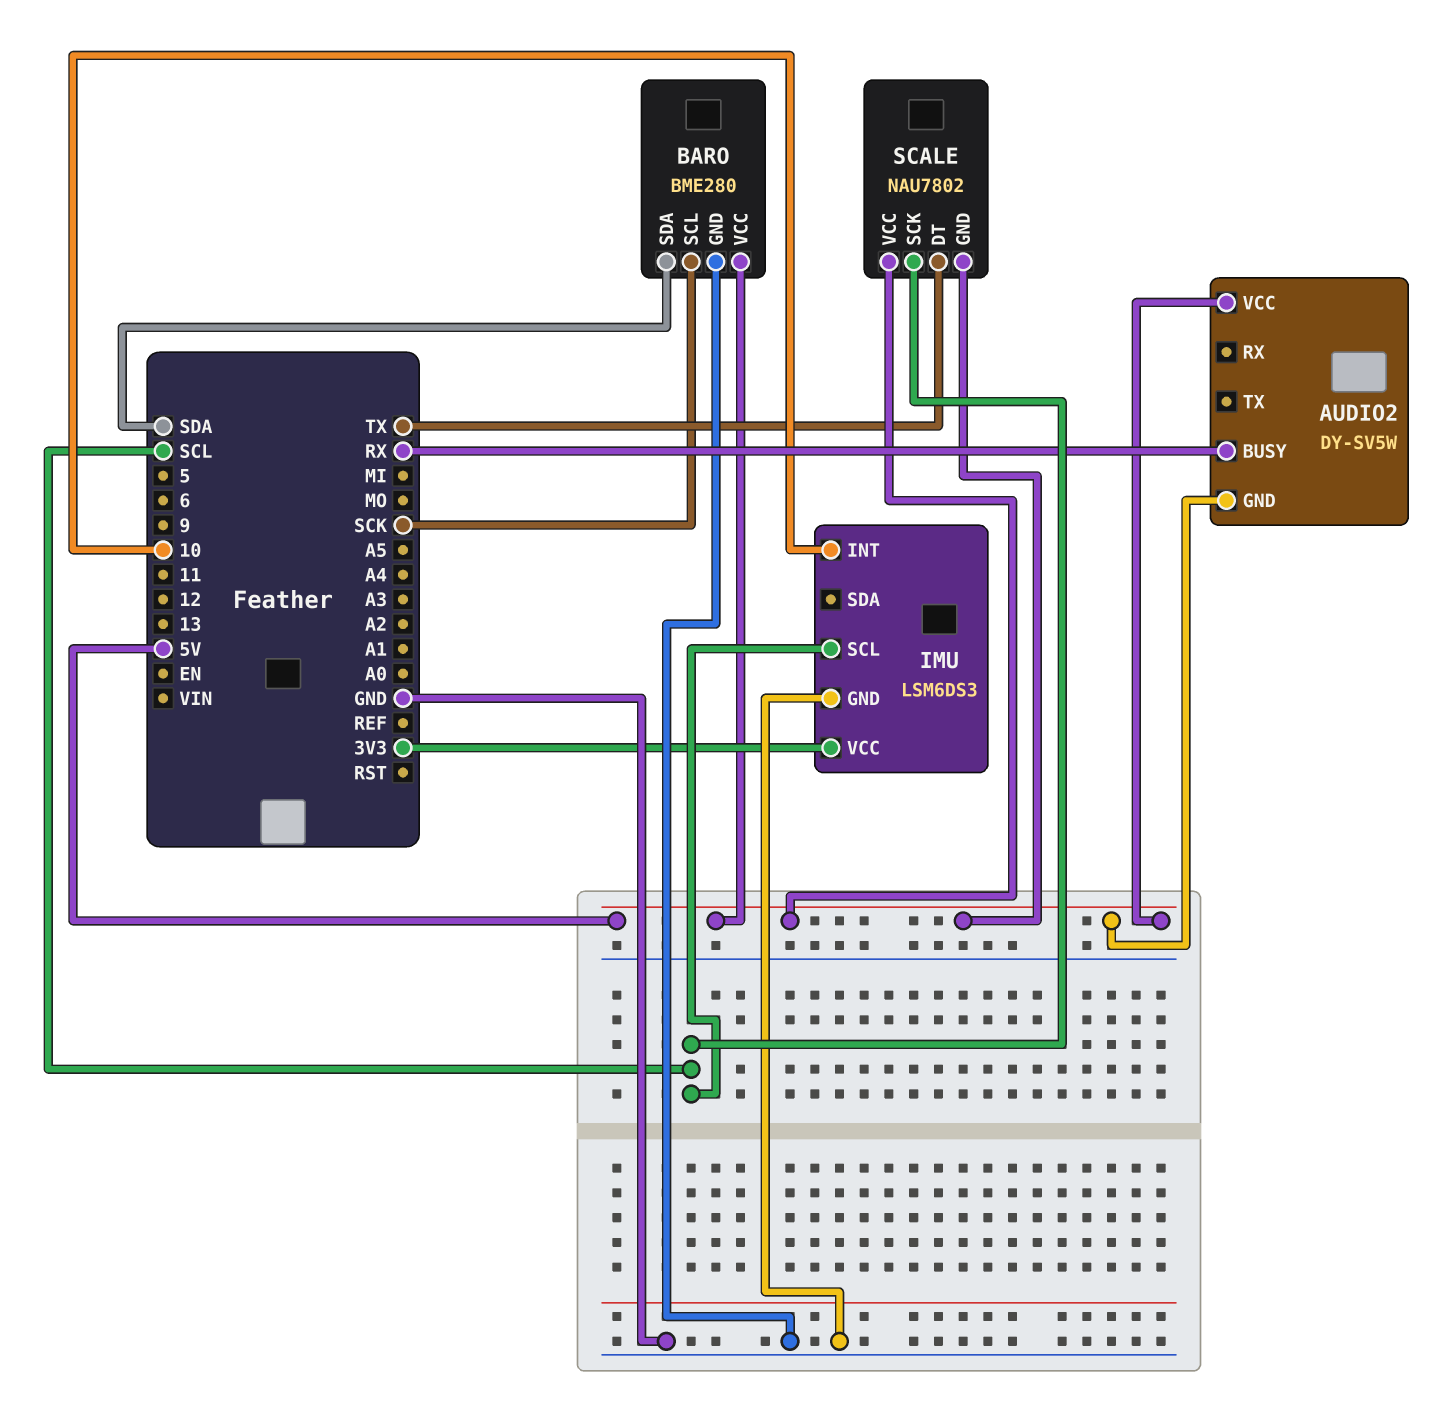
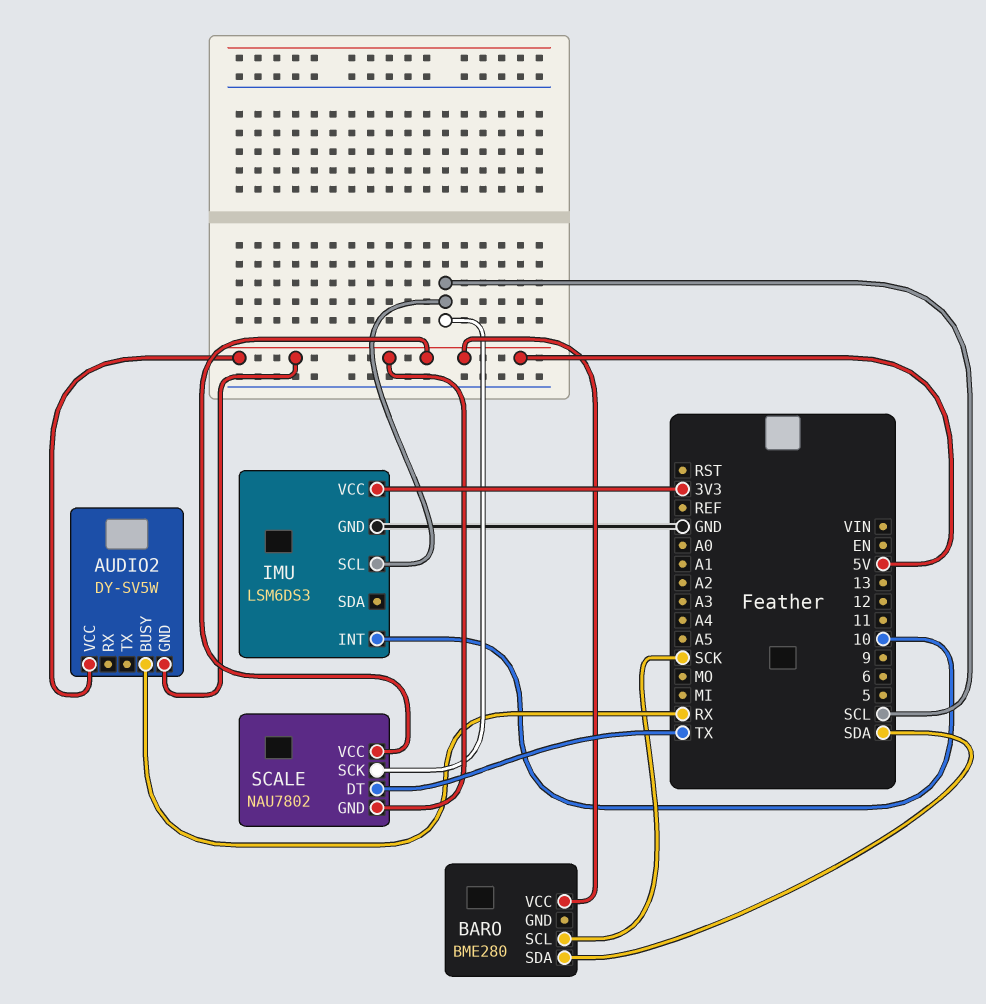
BARO pin GND: GND -> none

